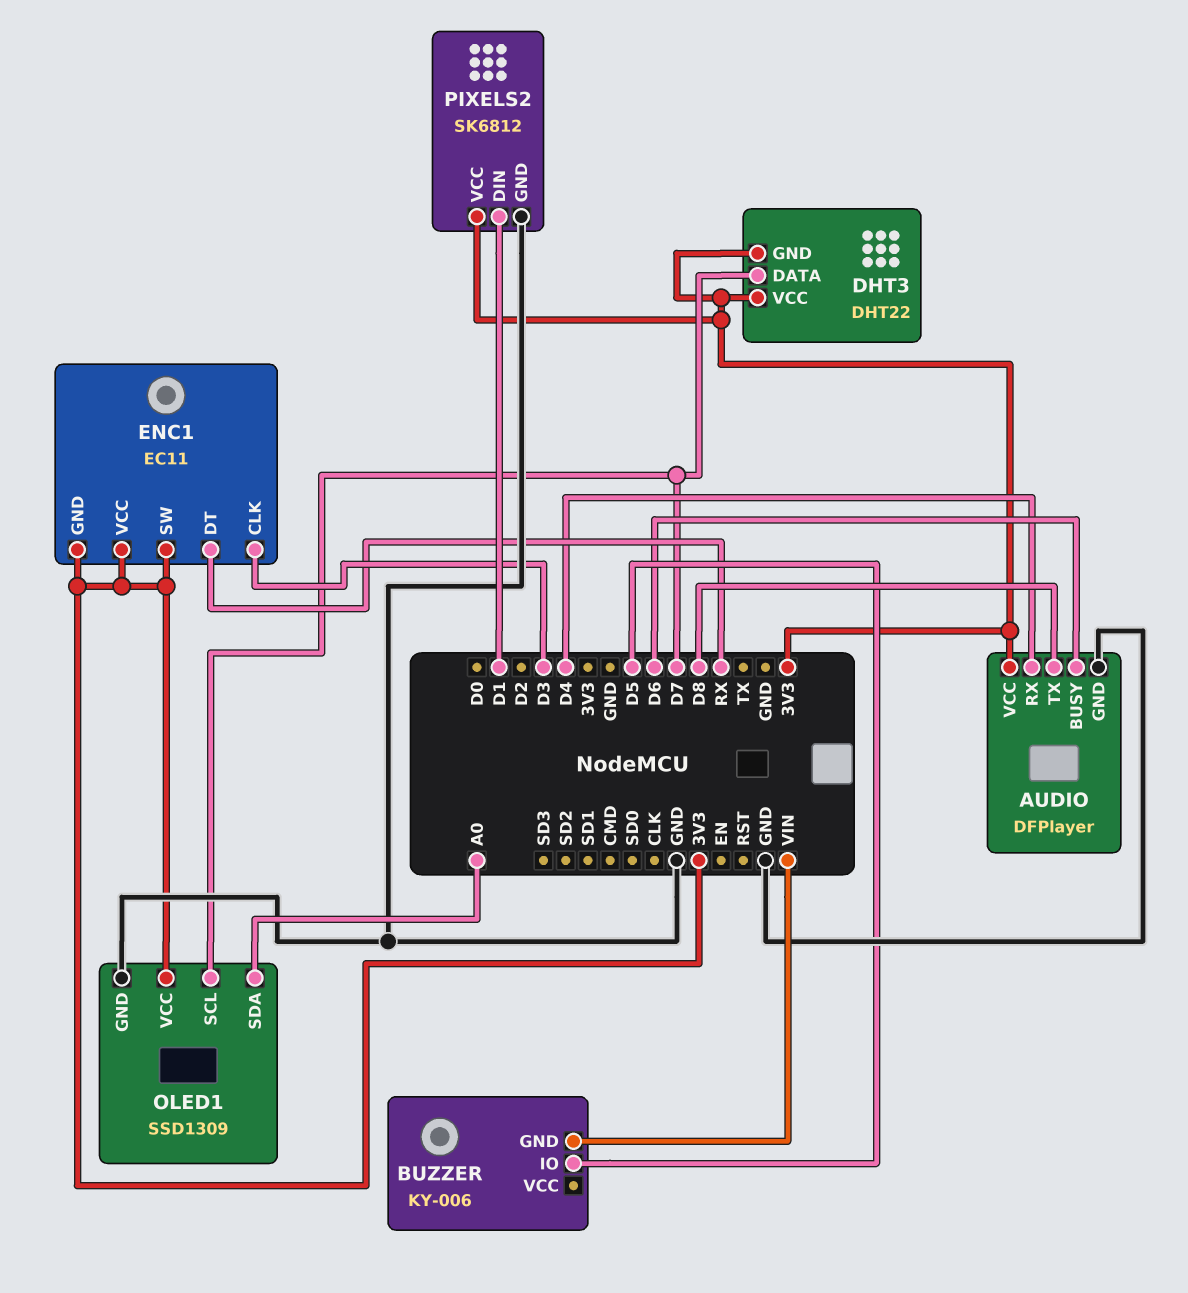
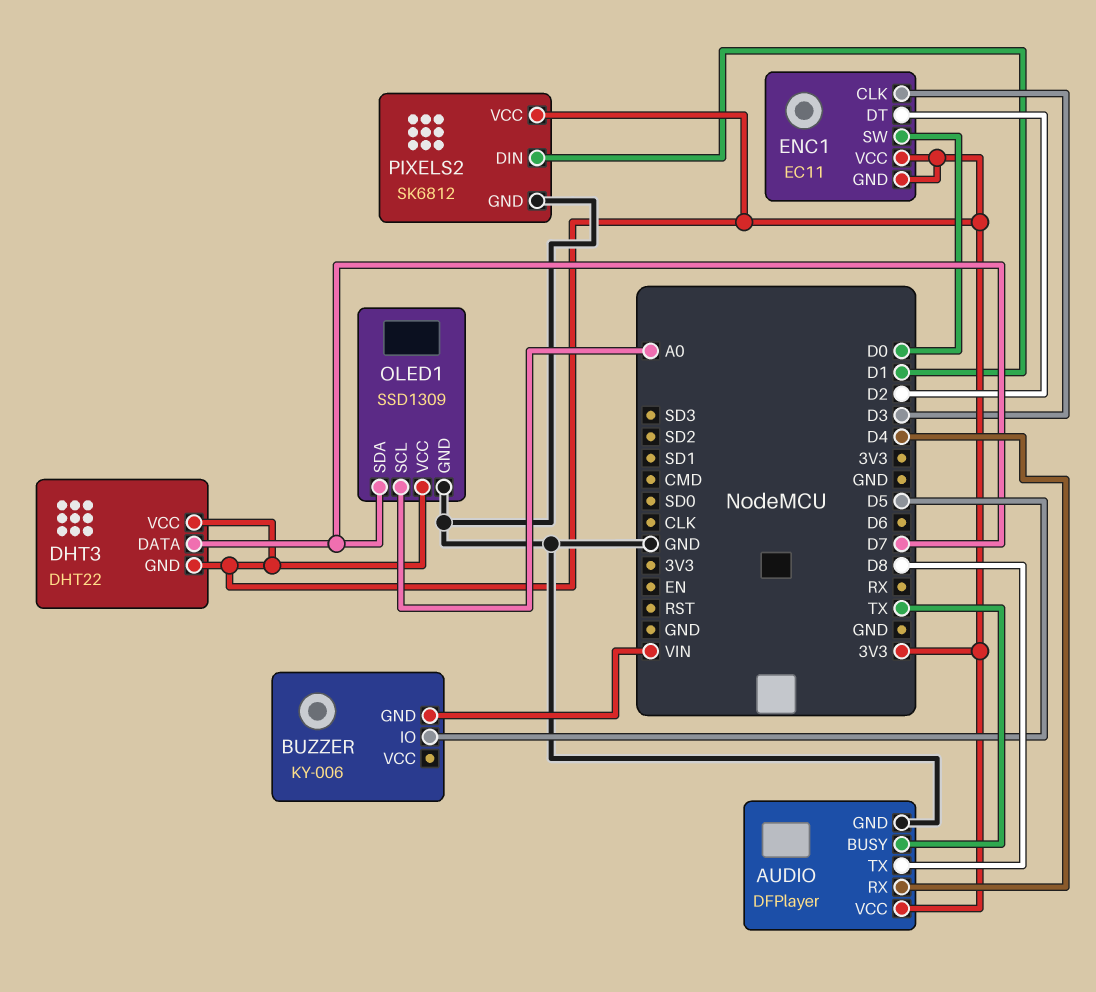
AUDIO pin BUSY: D6 -> TX
ENC1 pin DT: RX -> D2
ENC1 pin SW: 3V3 -> D0
OLED1 pin SCL: D7 -> A0
OLED1 pin SDA: A0 -> D7

